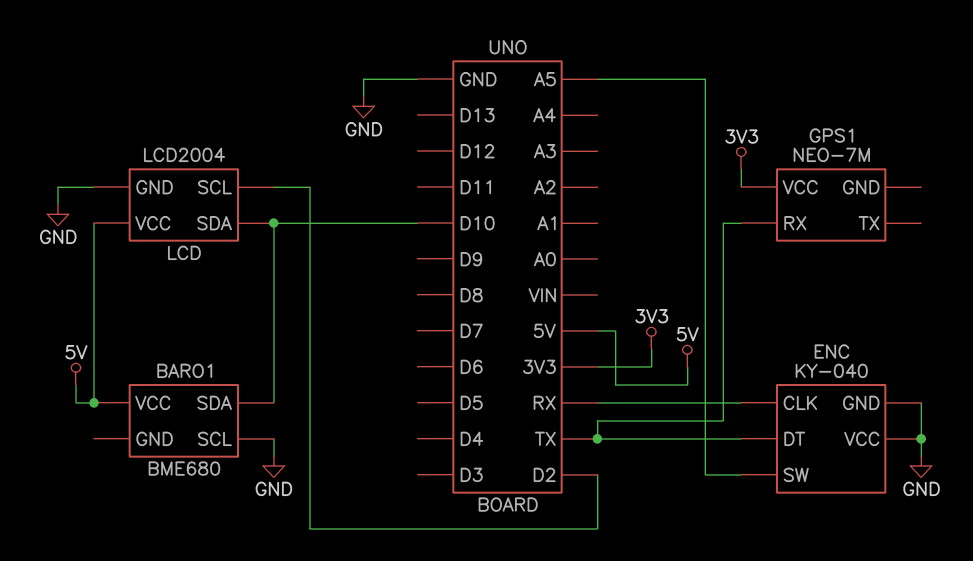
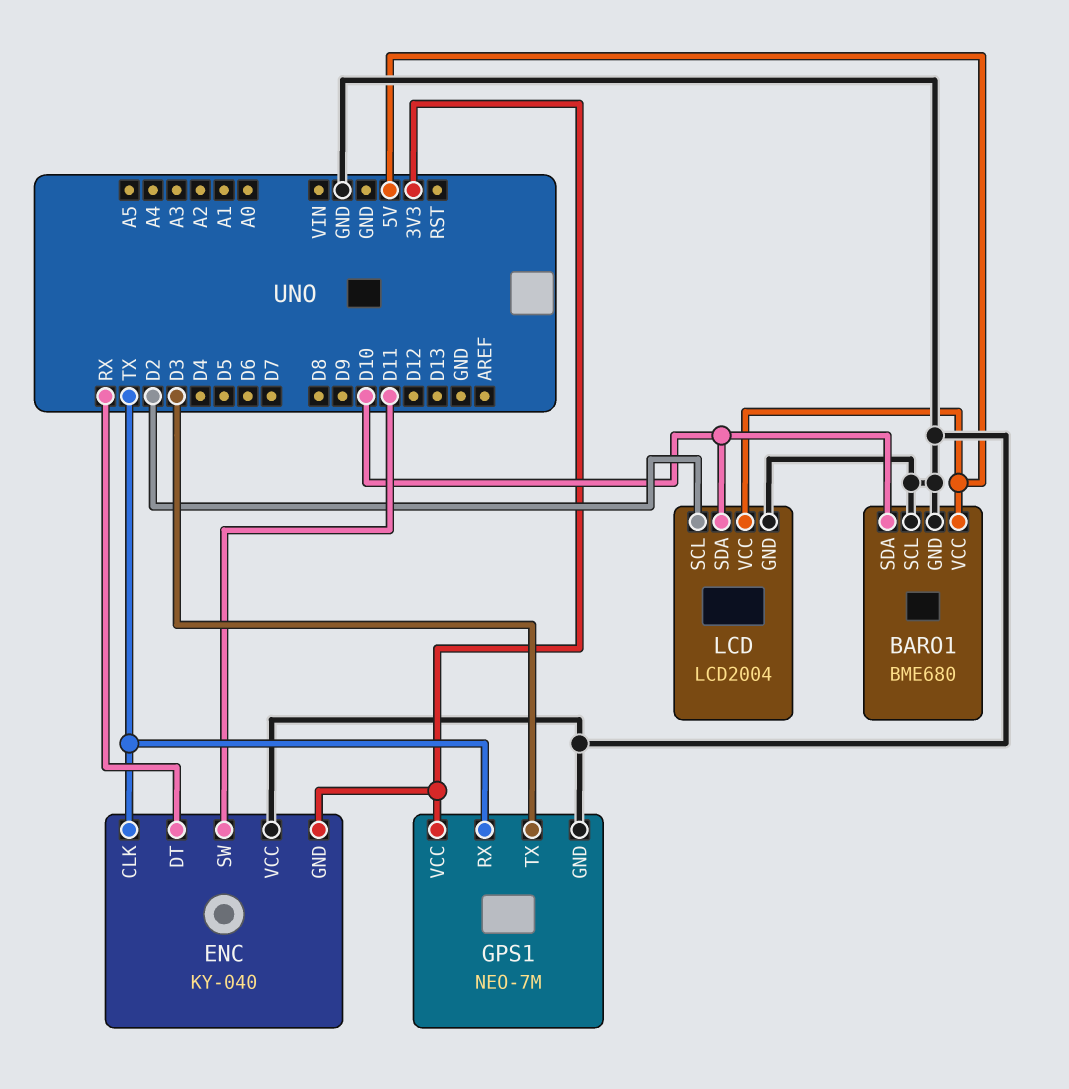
BARO1 pin GND: none -> GND
ENC pin CLK: RX -> TX
ENC pin DT: TX -> RX
ENC pin GND: GND -> 3V3
ENC pin SW: A5 -> D11
GPS1 pin GND: none -> GND
GPS1 pin TX: none -> D3

